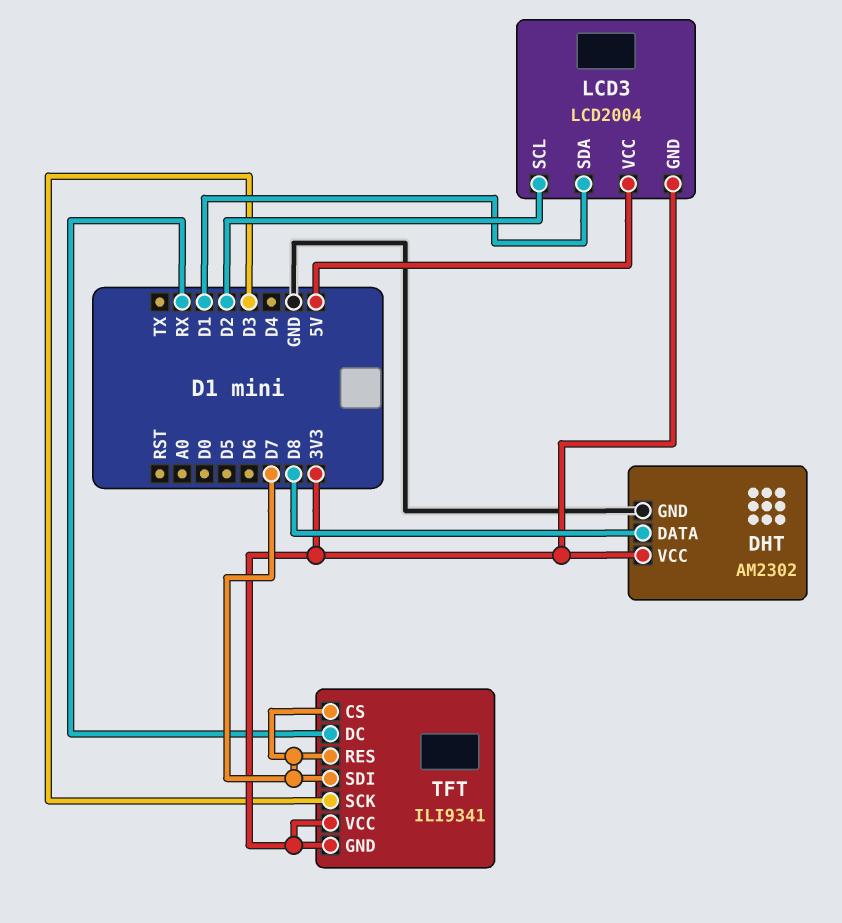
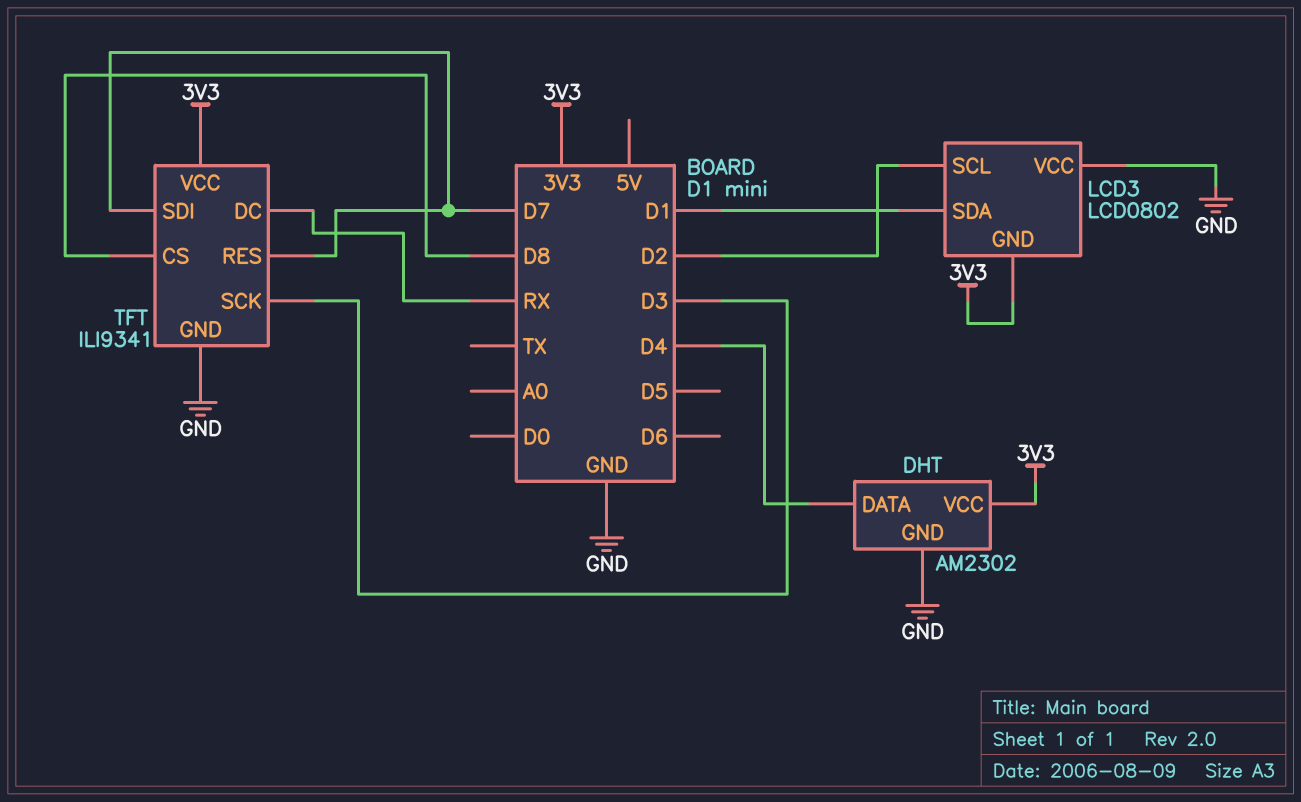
DHT pin DATA: D8 -> D4
LCD3: LCD2004 -> LCD0802
LCD3 pin VCC: 5V -> GND
TFT pin CS: D7 -> D8
TFT pin GND: 3V3 -> GND

